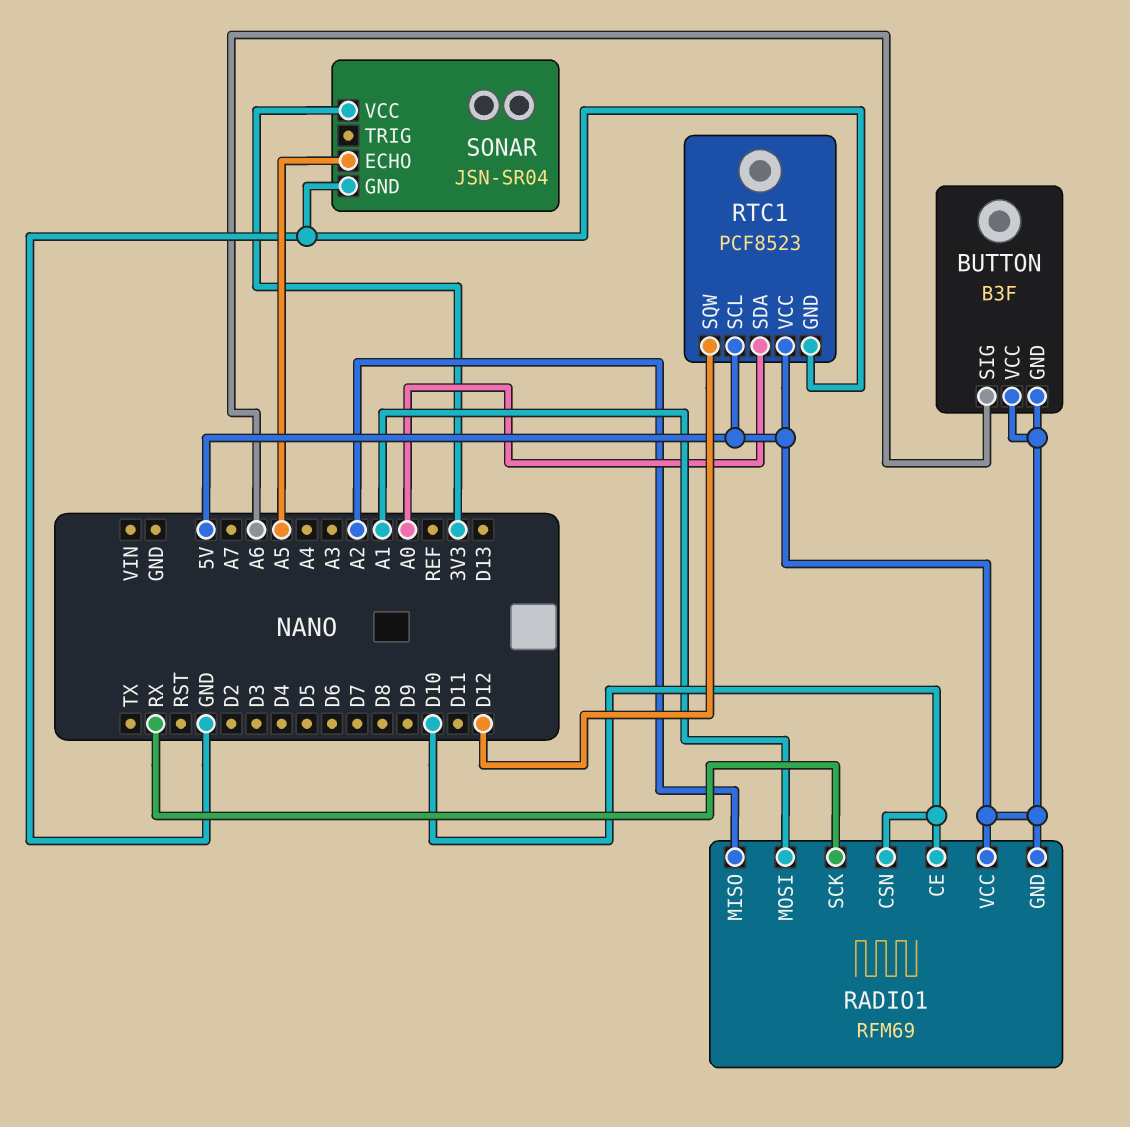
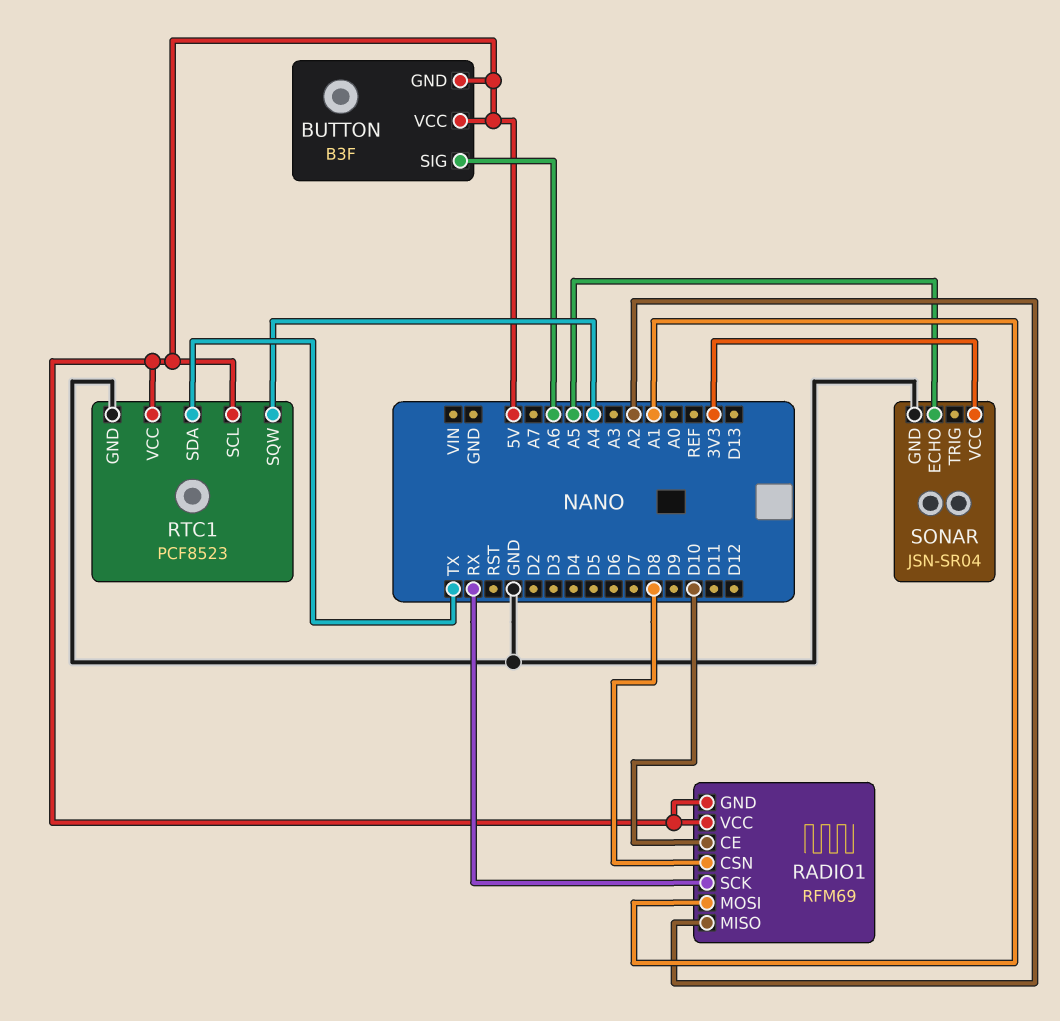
RADIO1 pin CSN: D10 -> D8
RTC1 pin SDA: A0 -> TX
RTC1 pin SQW: D12 -> A4

